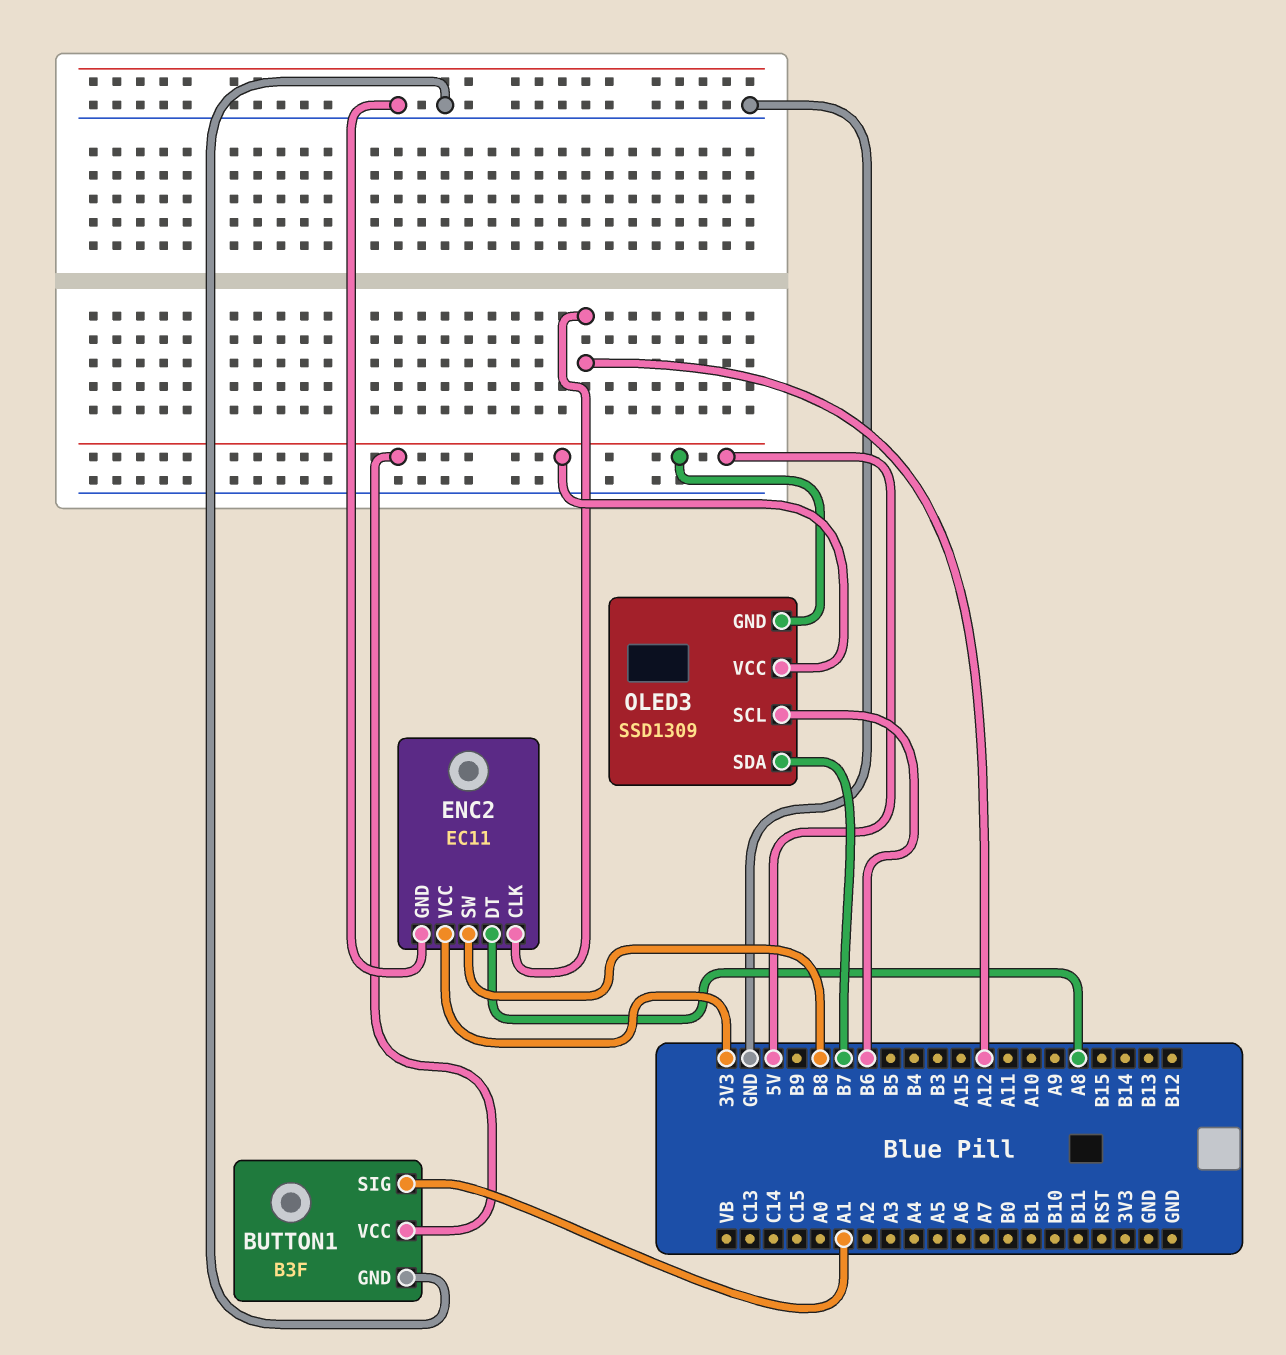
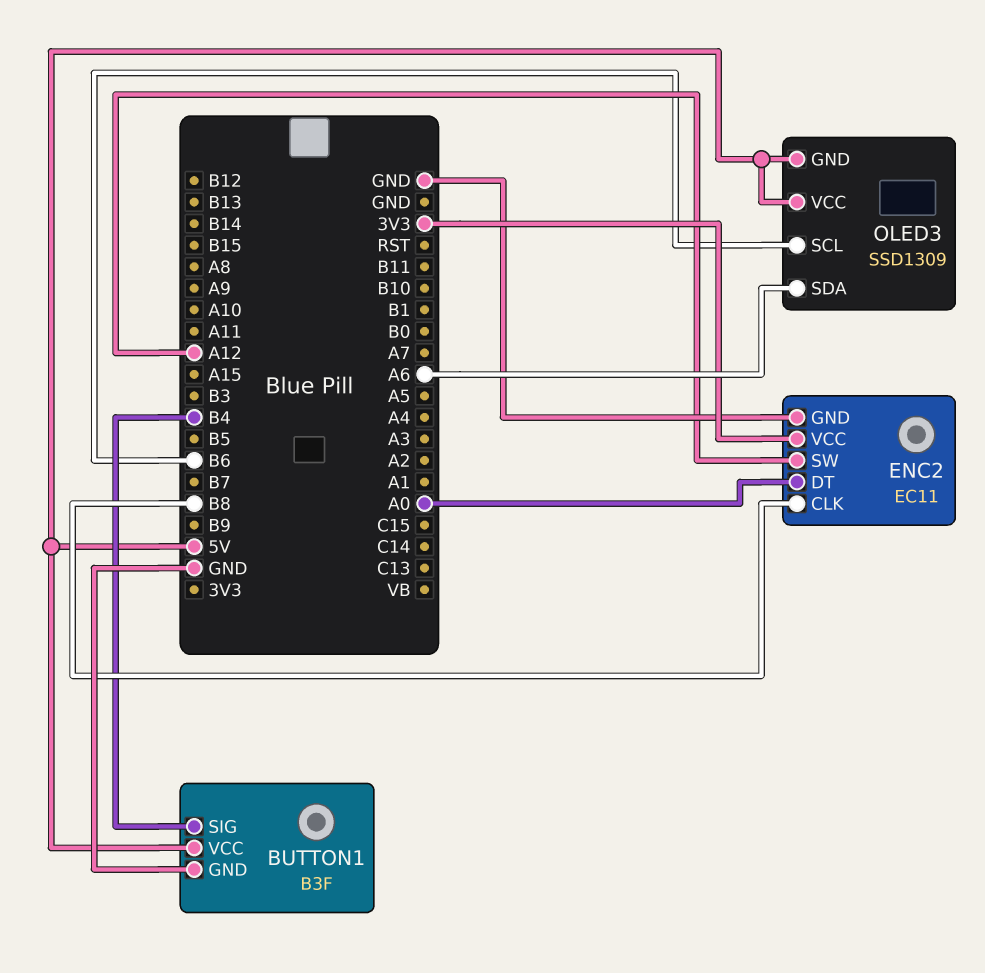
BUTTON1 pin SIG: A1 -> B4
ENC2 pin CLK: A12 -> B8
ENC2 pin DT: A8 -> A0
ENC2 pin SW: B8 -> A12
OLED3 pin SDA: B7 -> A6

